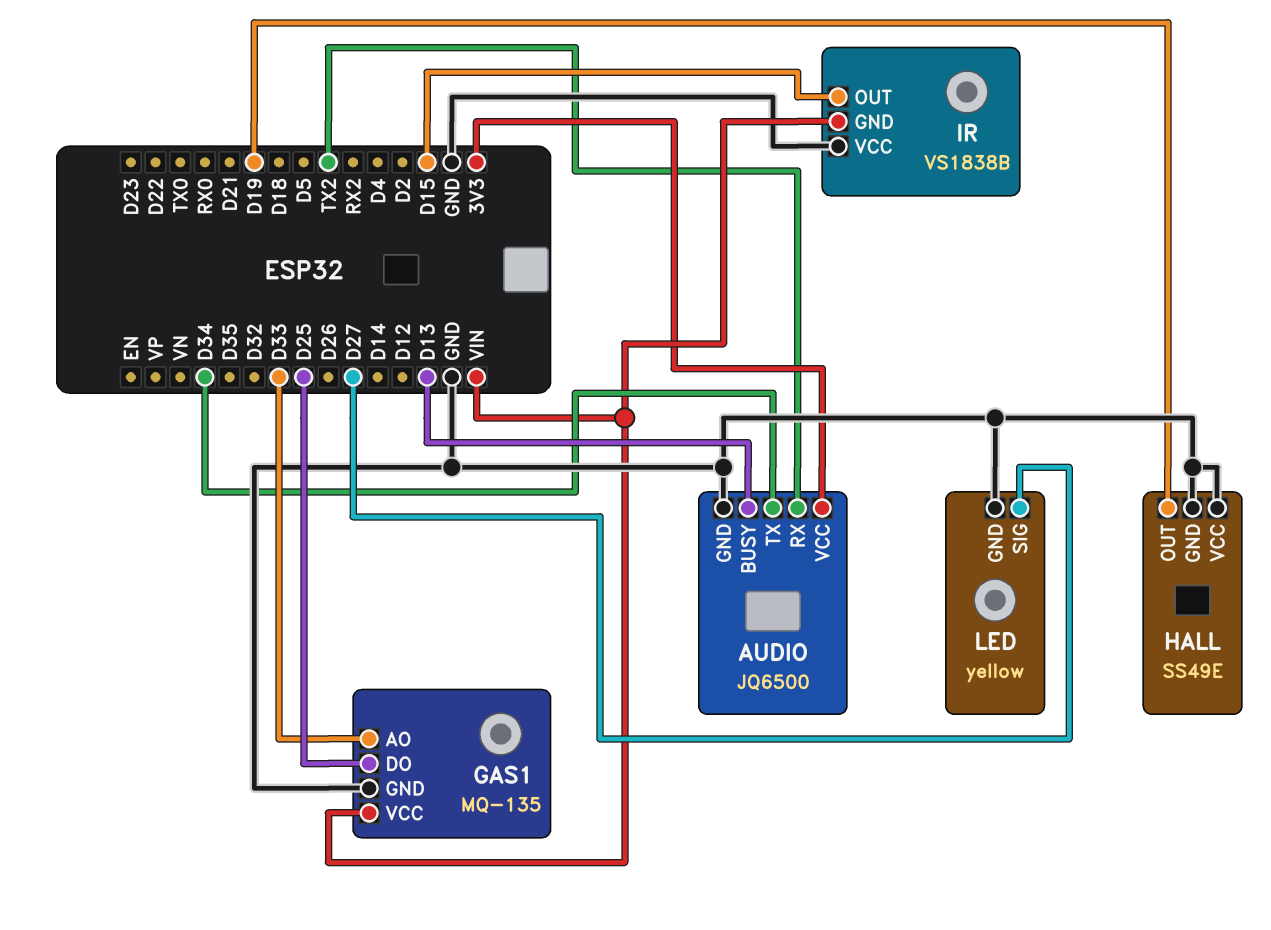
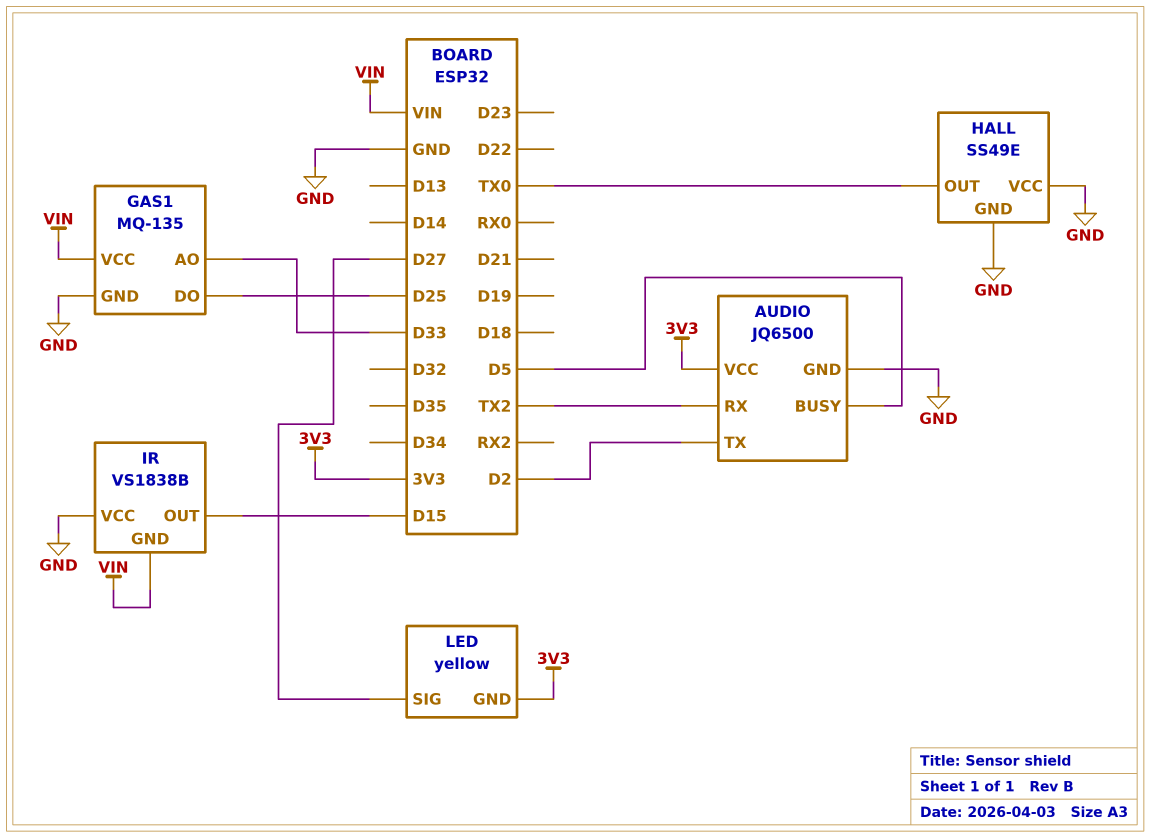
AUDIO pin BUSY: D13 -> D5
AUDIO pin TX: D34 -> D2
HALL pin OUT: D19 -> TX0
LED pin GND: GND -> 3V3

